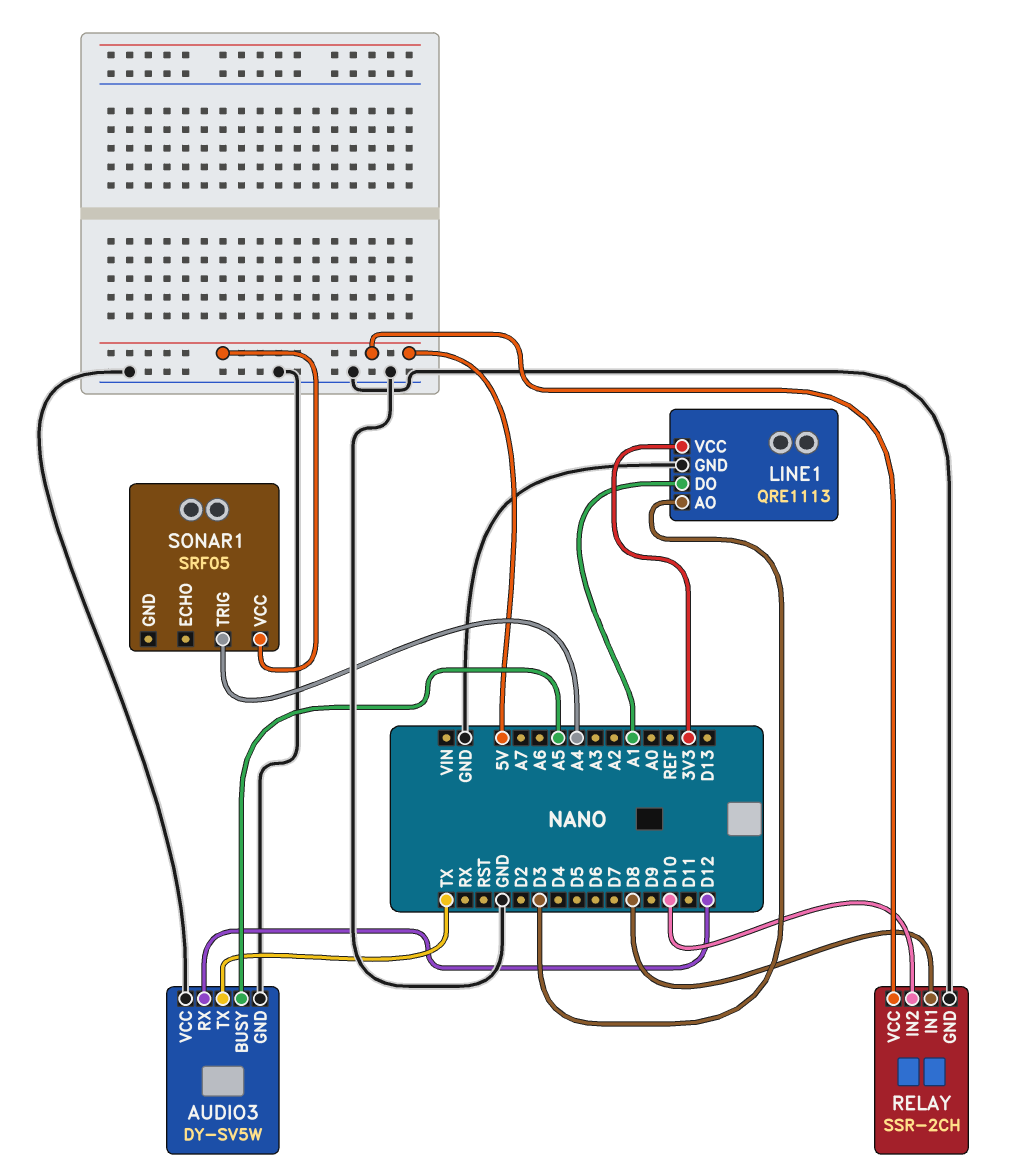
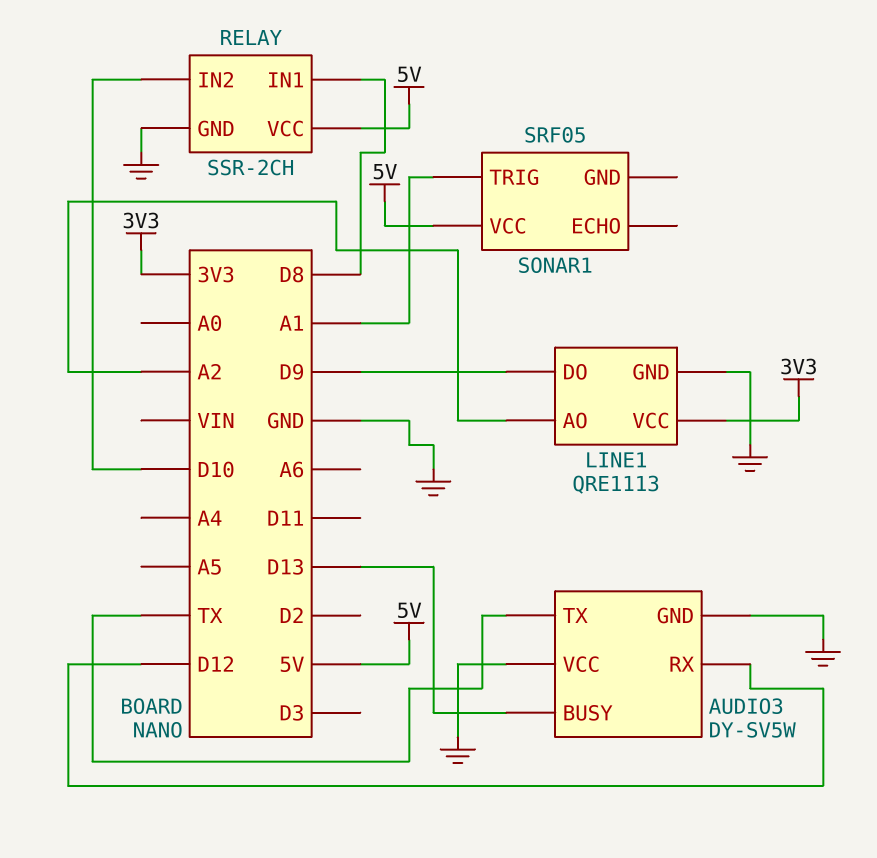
AUDIO3 pin BUSY: A5 -> D13
LINE1 pin AO: D3 -> A2
LINE1 pin DO: A1 -> D9
SONAR1 pin TRIG: A4 -> A1

